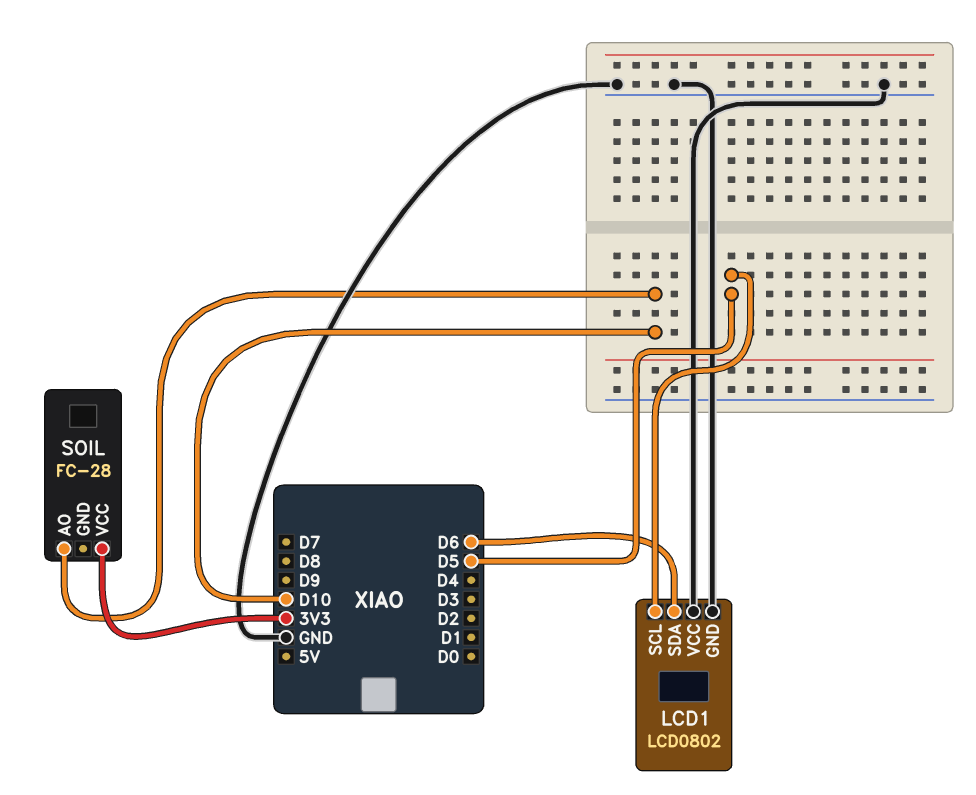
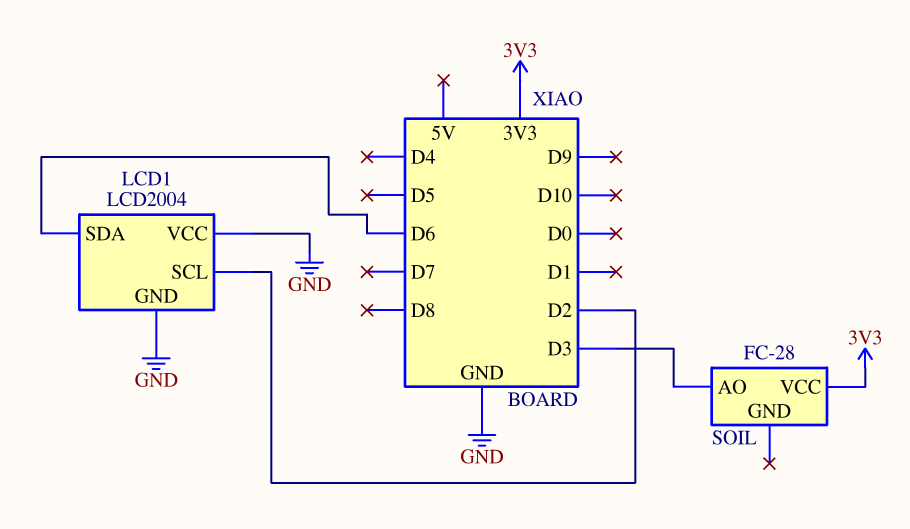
LCD1: LCD0802 -> LCD2004
LCD1 pin SCL: D5 -> D2
SOIL pin AO: D10 -> D3

